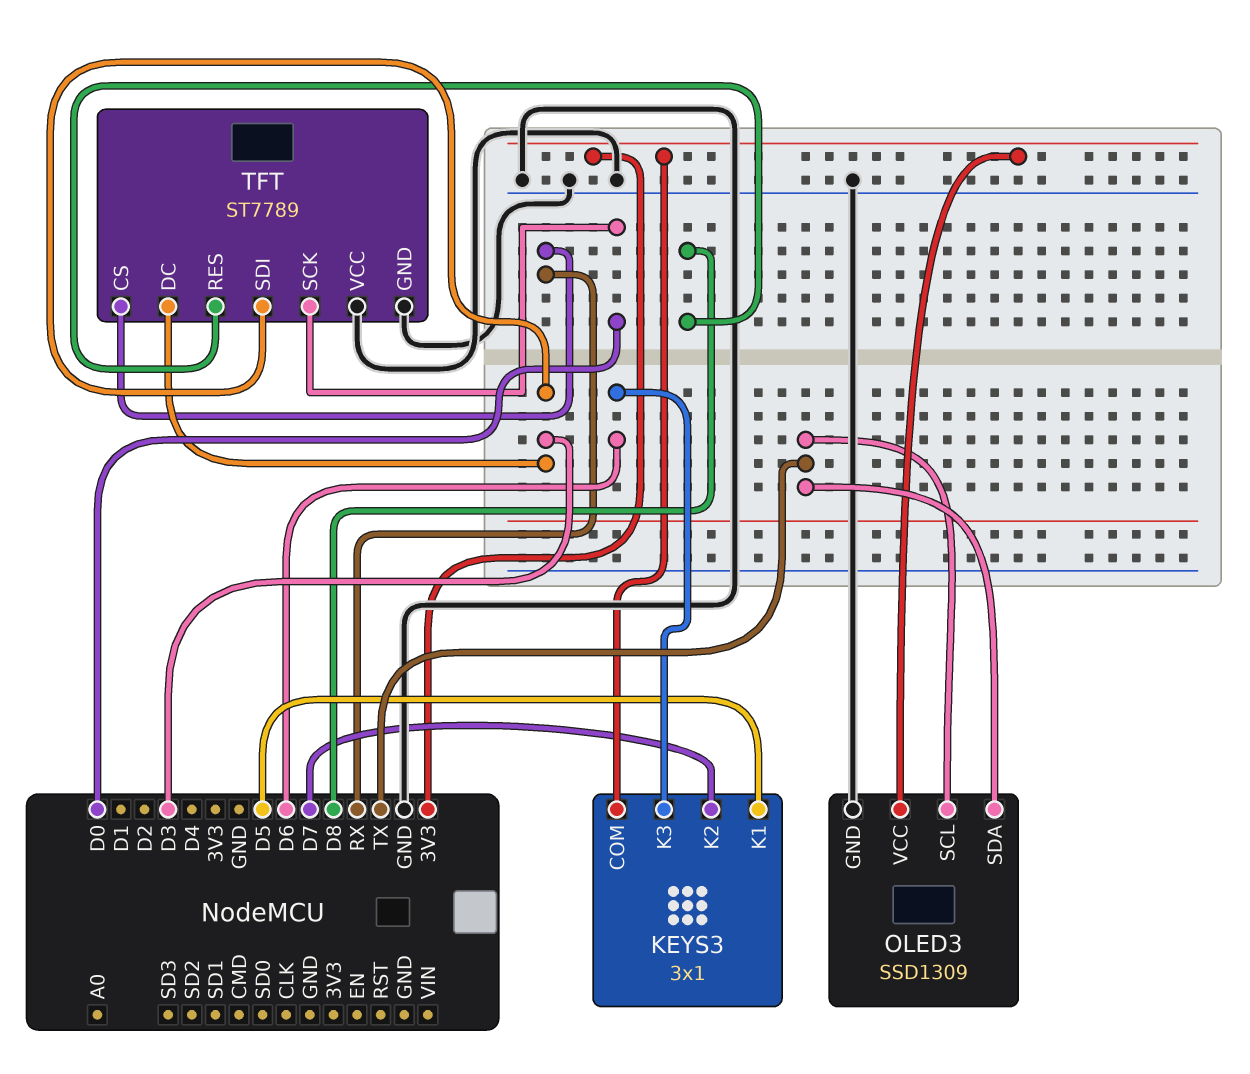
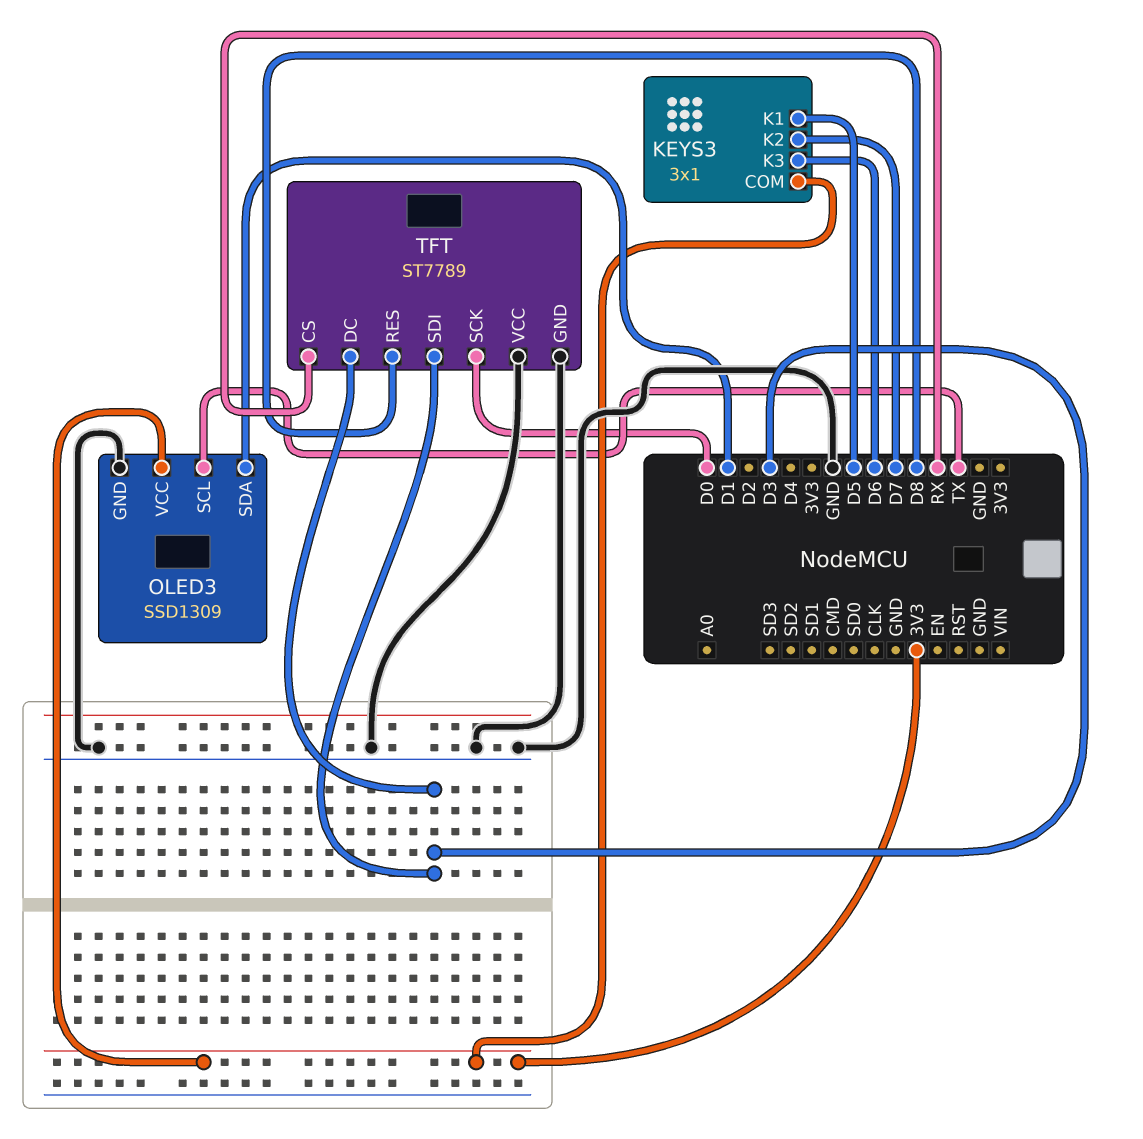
OLED3 pin SDA: TX -> D1

